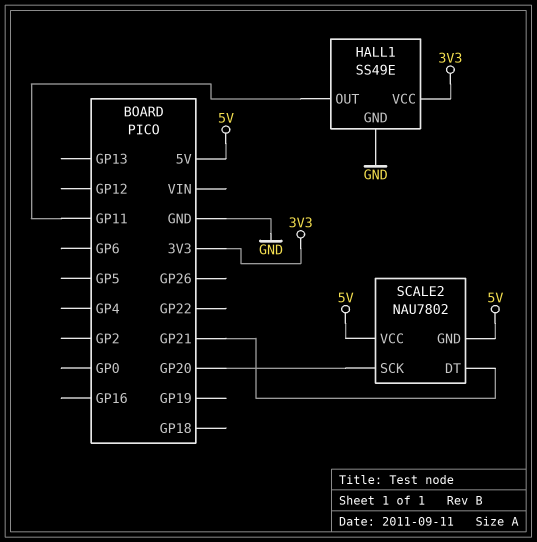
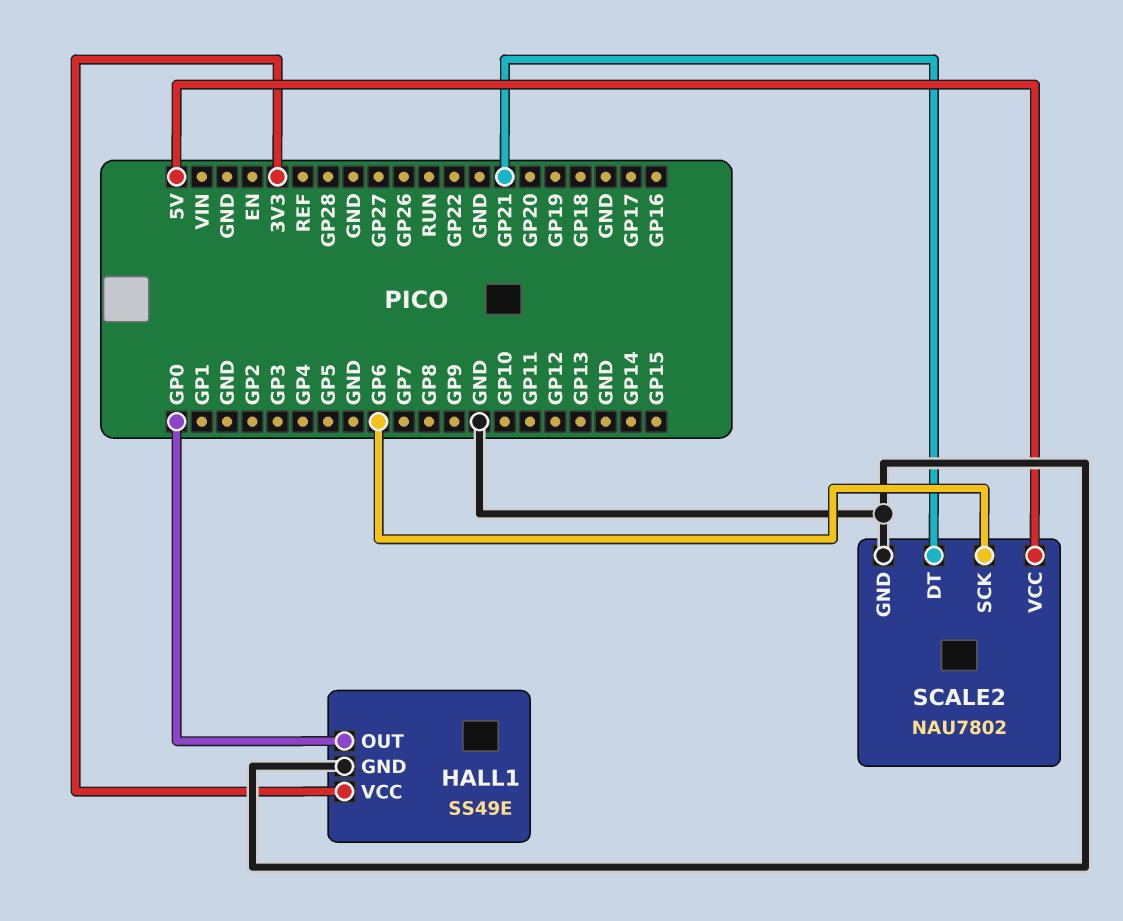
HALL1 pin OUT: GP11 -> GP0
SCALE2 pin GND: 5V -> GND
SCALE2 pin SCK: GP20 -> GP6

